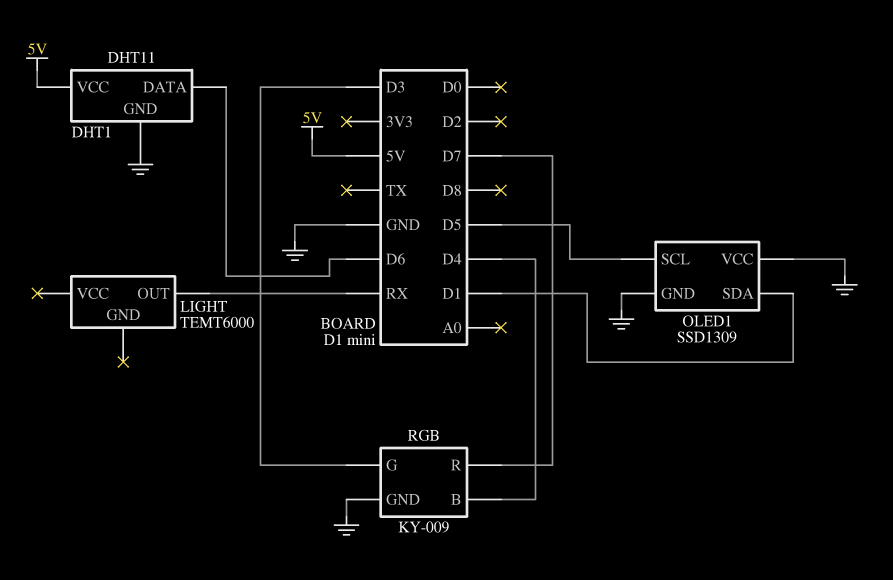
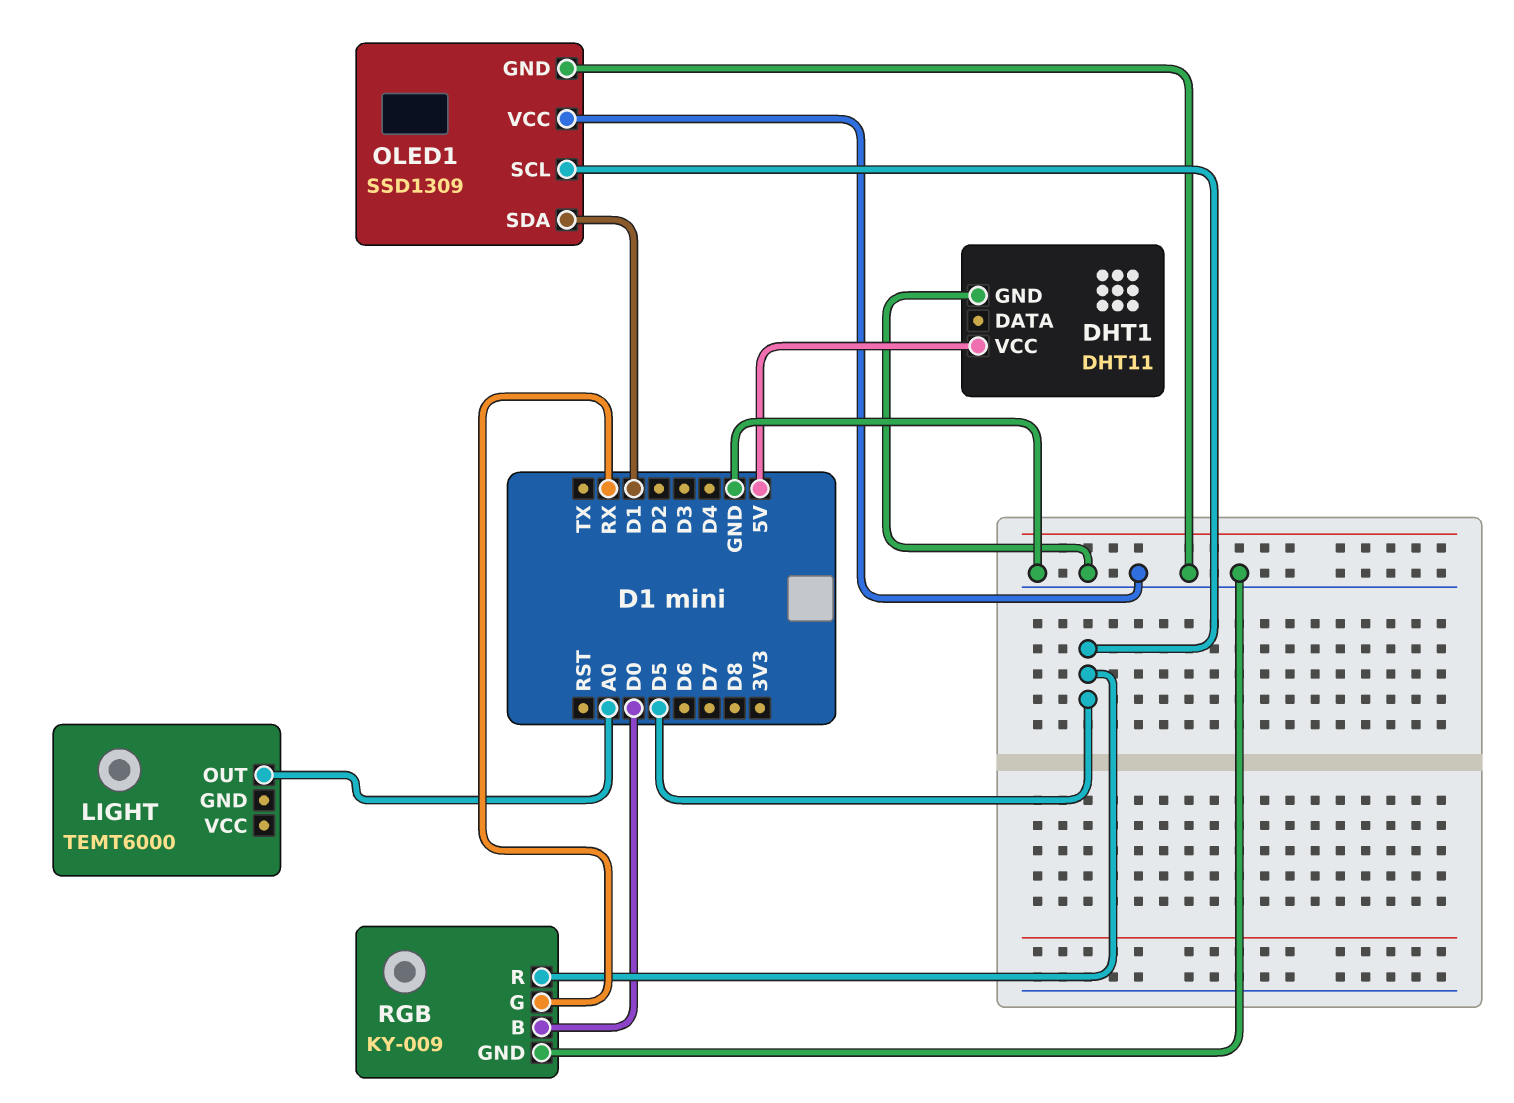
DHT1 pin DATA: D6 -> none
LIGHT pin OUT: RX -> A0
RGB pin B: D4 -> D0
RGB pin G: D3 -> RX
RGB pin R: D7 -> D5

